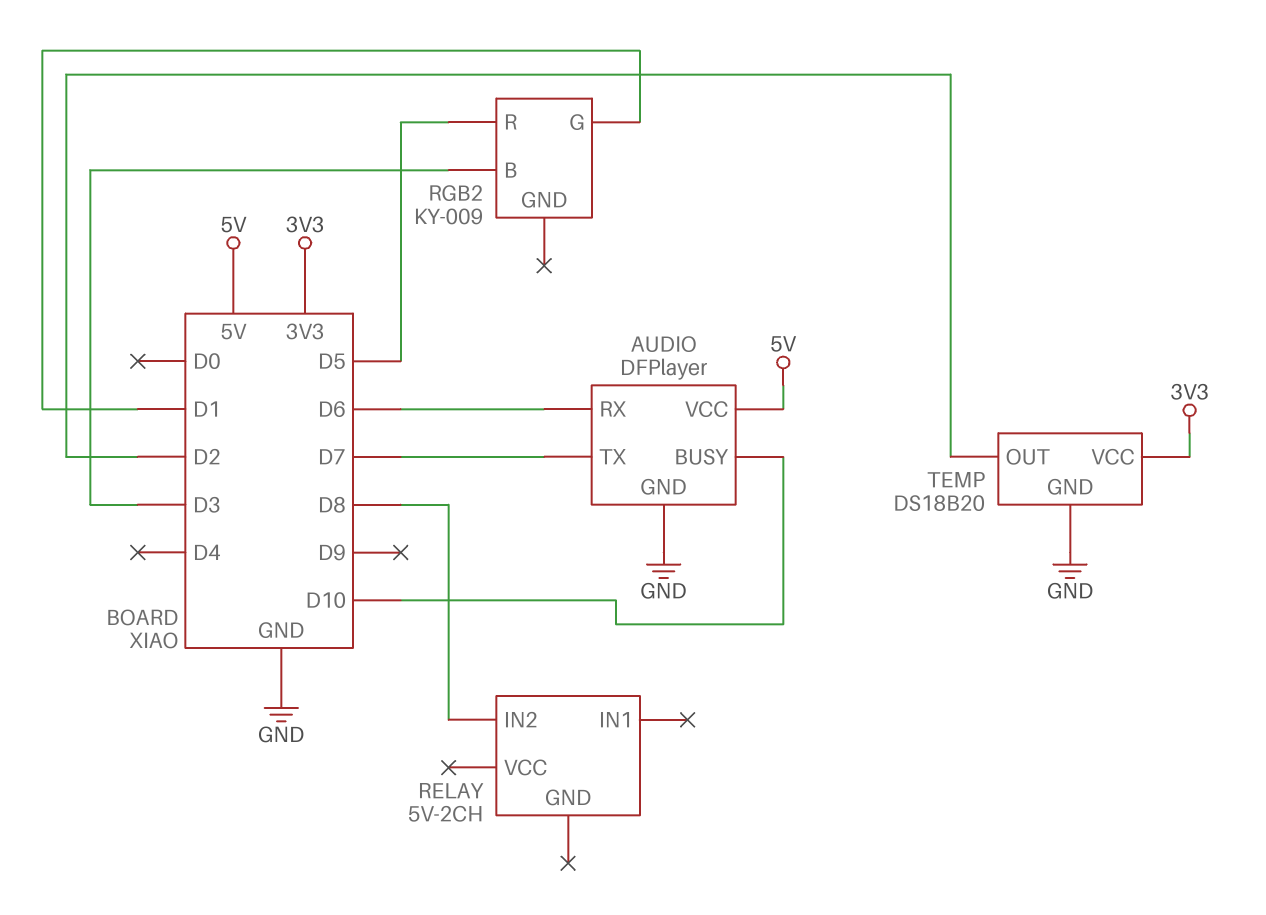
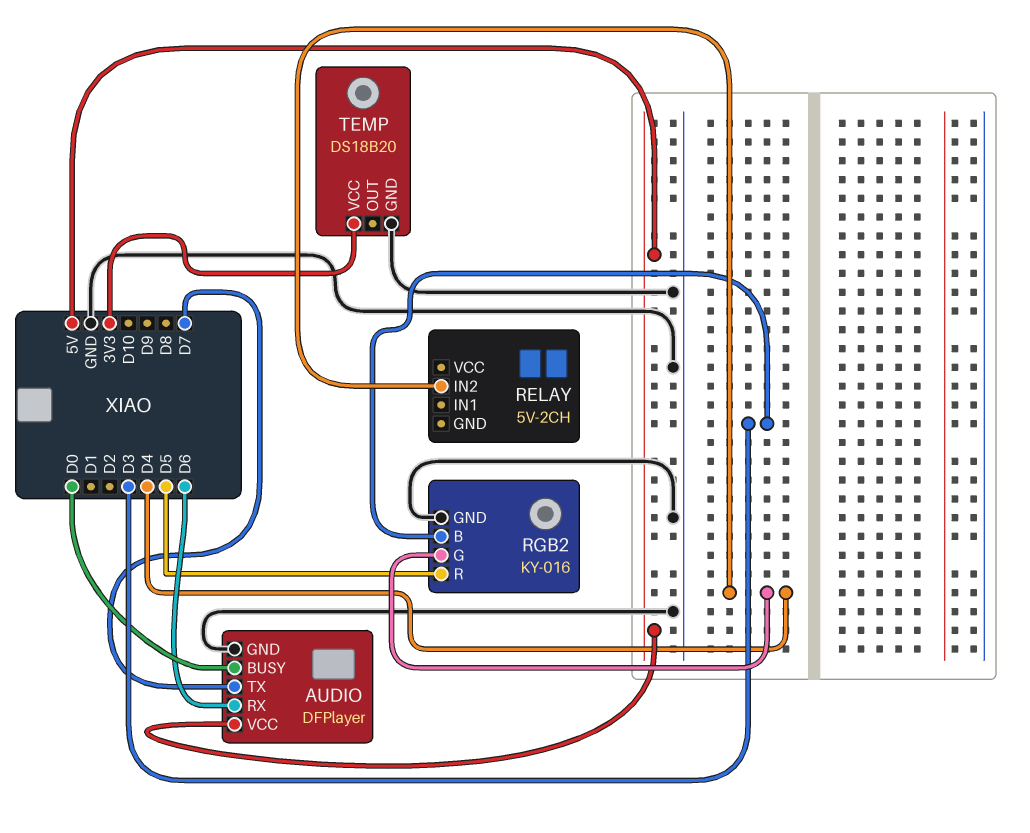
AUDIO pin BUSY: D10 -> D0
RELAY pin IN2: D8 -> D4
RGB2: KY-009 -> KY-016
RGB2 pin G: D1 -> D4
RGB2 pin GND: none -> GND
TEMP pin OUT: D2 -> none

